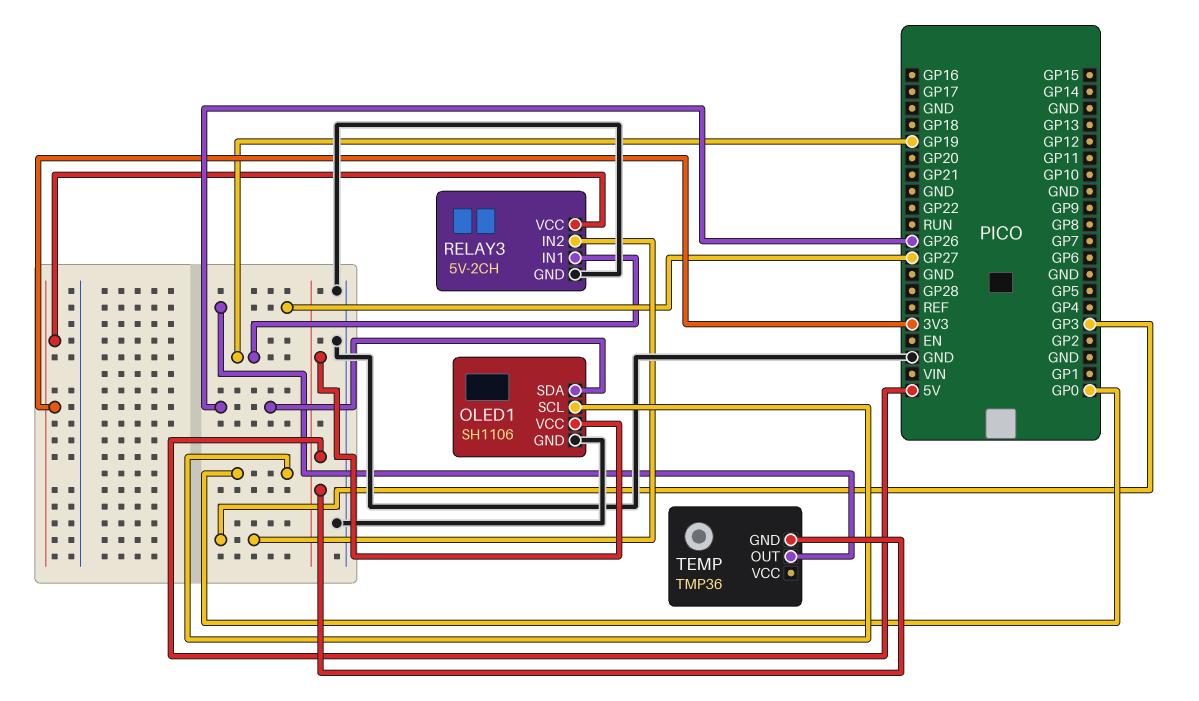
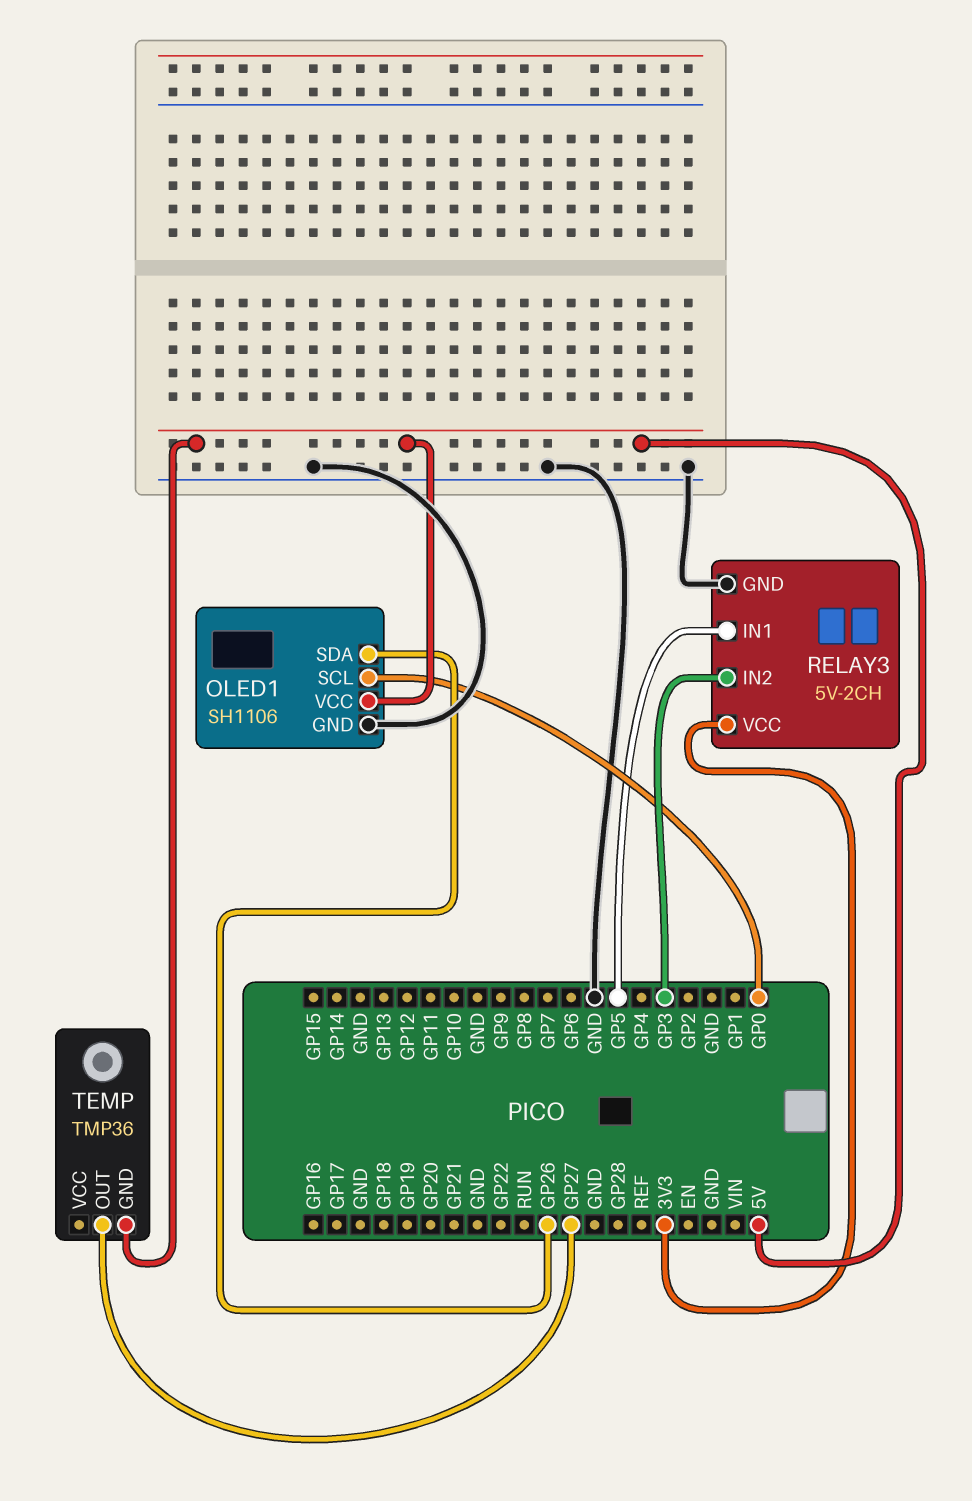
RELAY3 pin IN1: GP19 -> GP5

